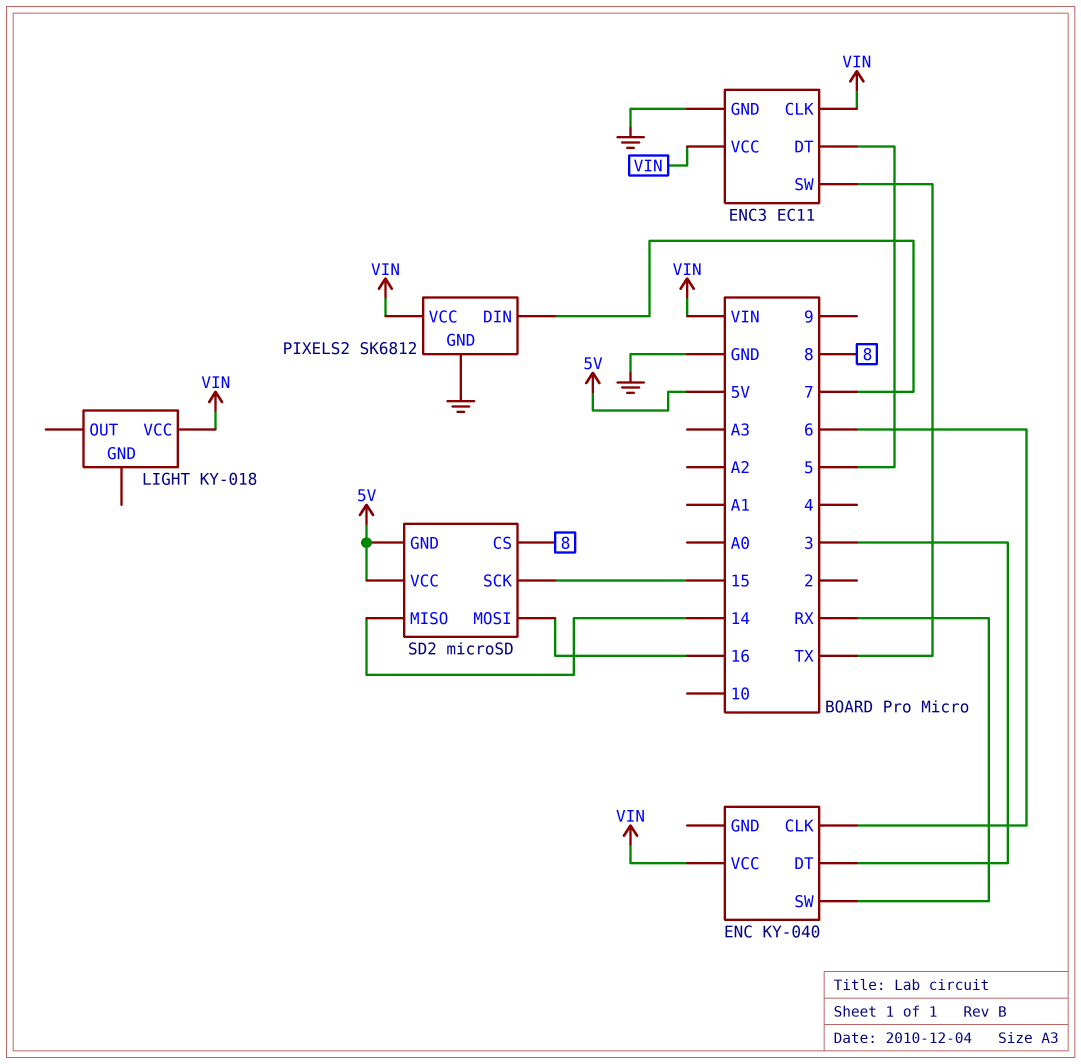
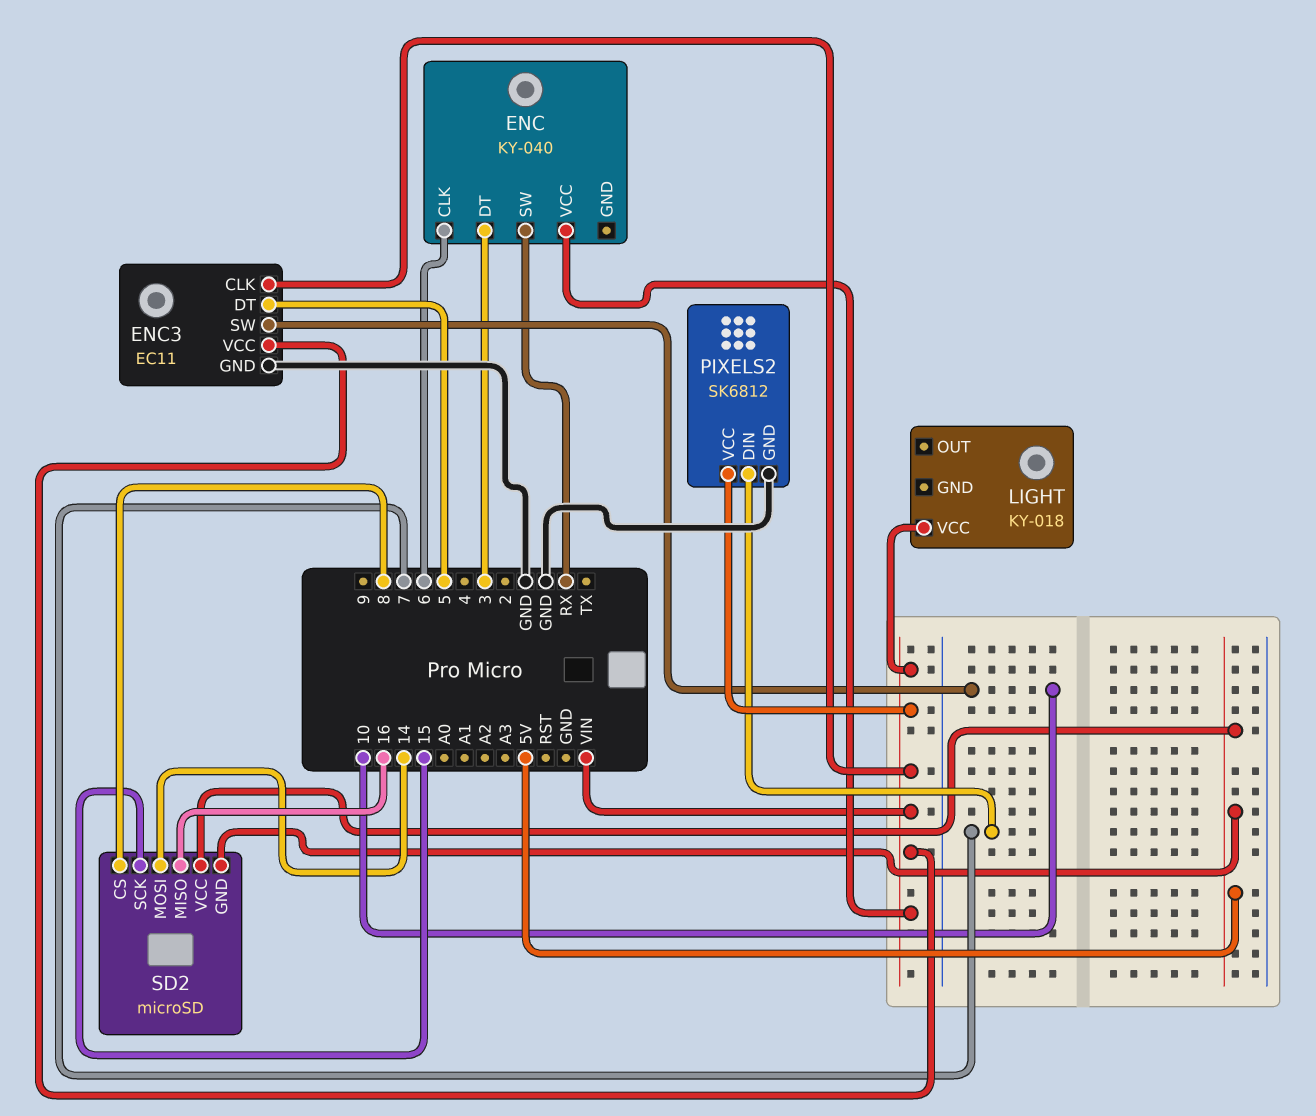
ENC3 pin SW: TX -> 10
SD2 pin MISO: 14 -> 16
SD2 pin MOSI: 16 -> 14

